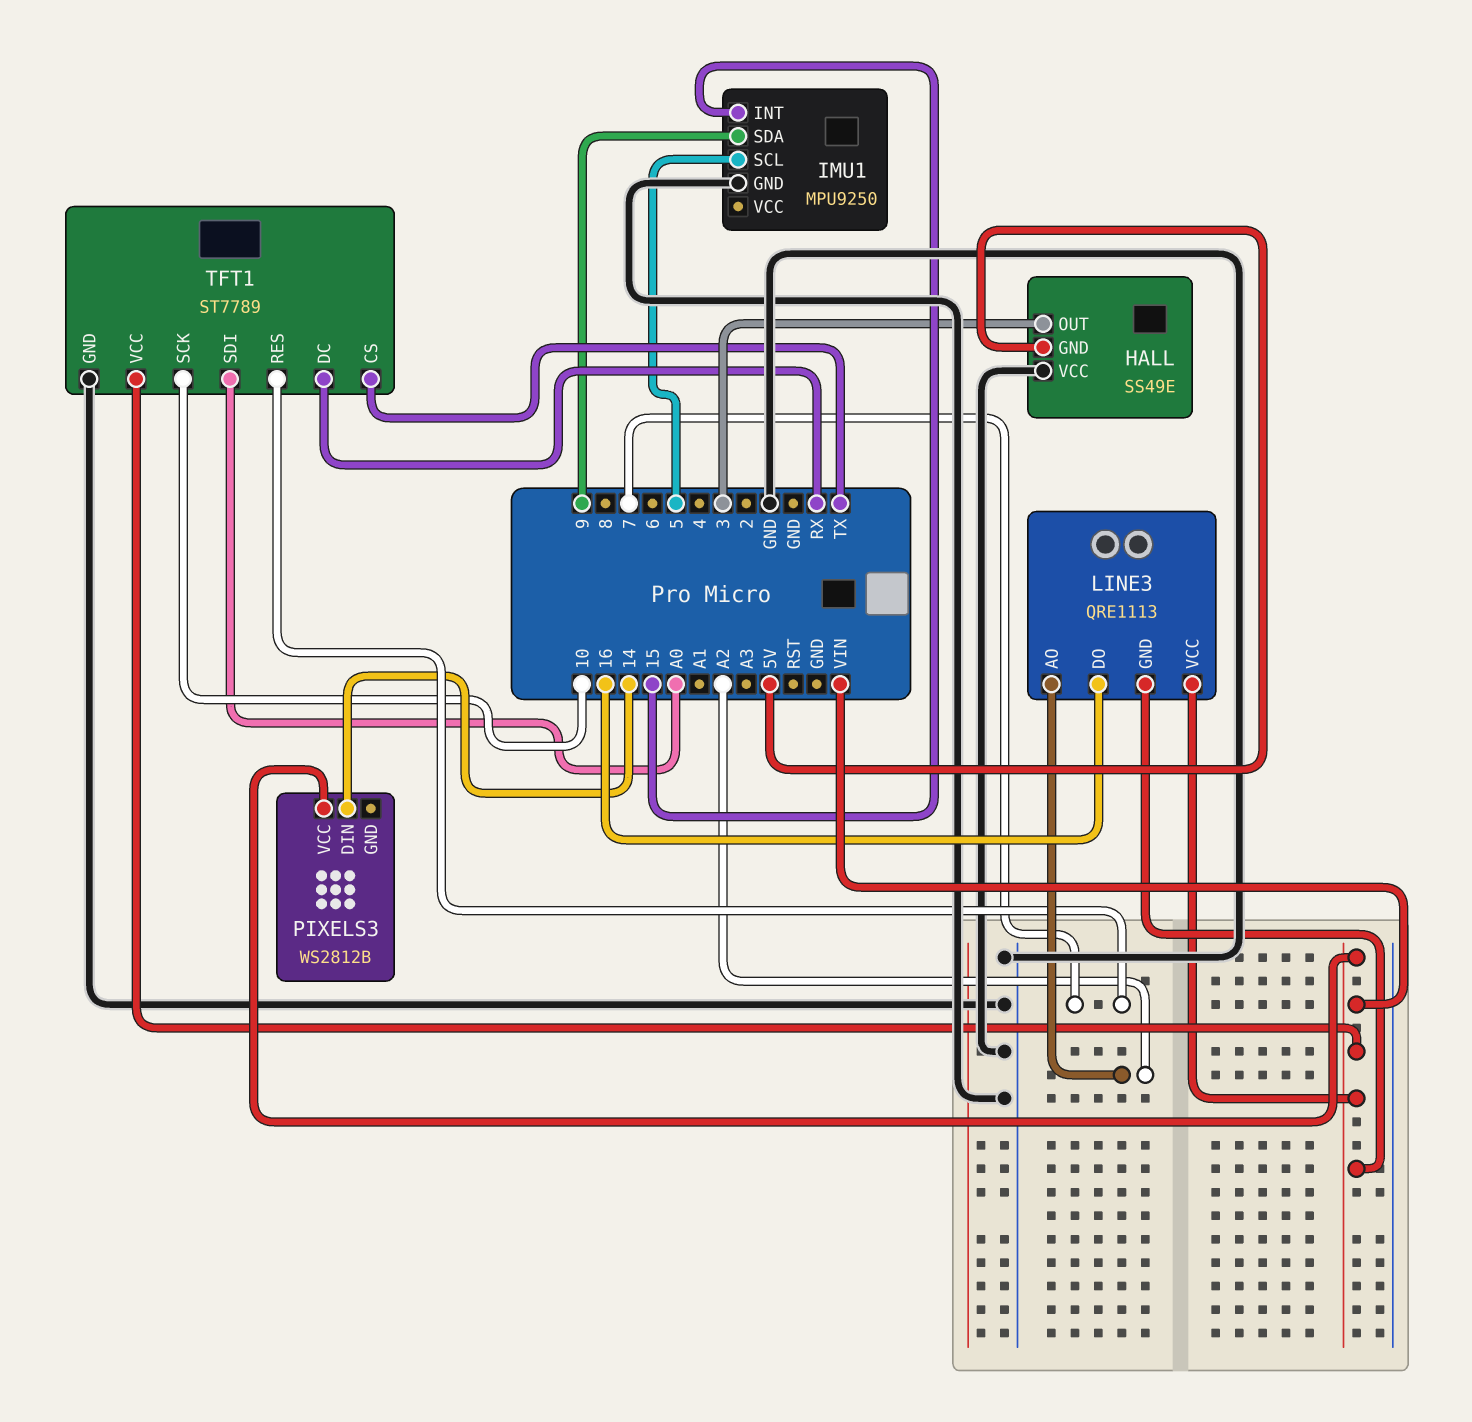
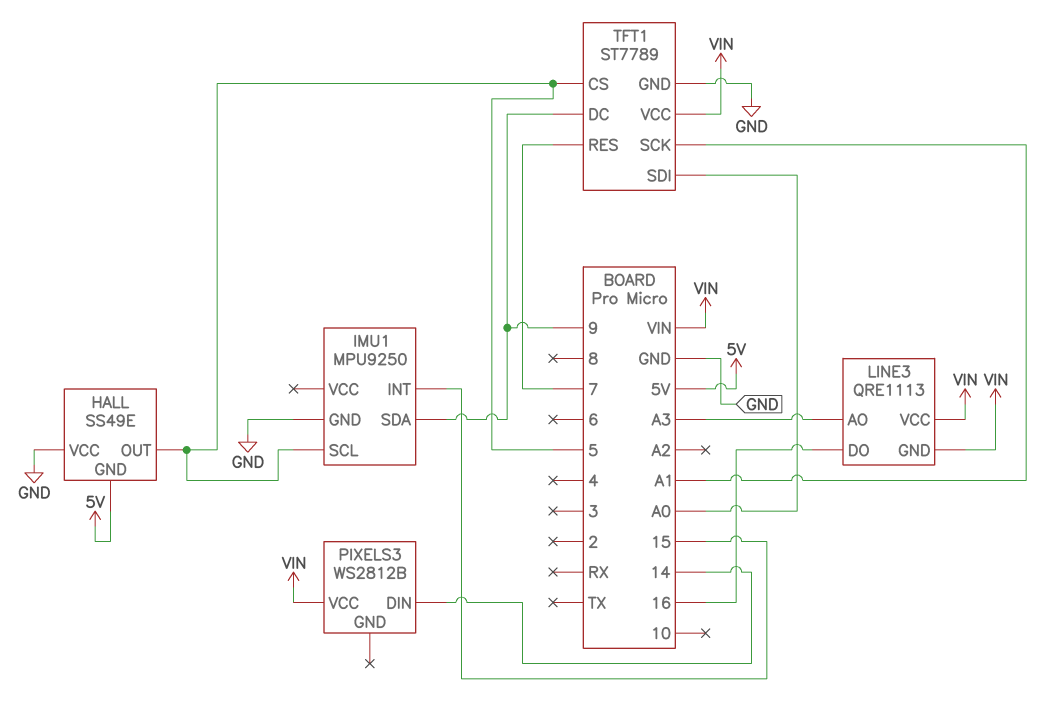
HALL pin OUT: 3 -> 5
LINE3 pin AO: A2 -> A3
TFT1 pin CS: TX -> 5
TFT1 pin DC: RX -> 9
TFT1 pin SCK: 10 -> A1

